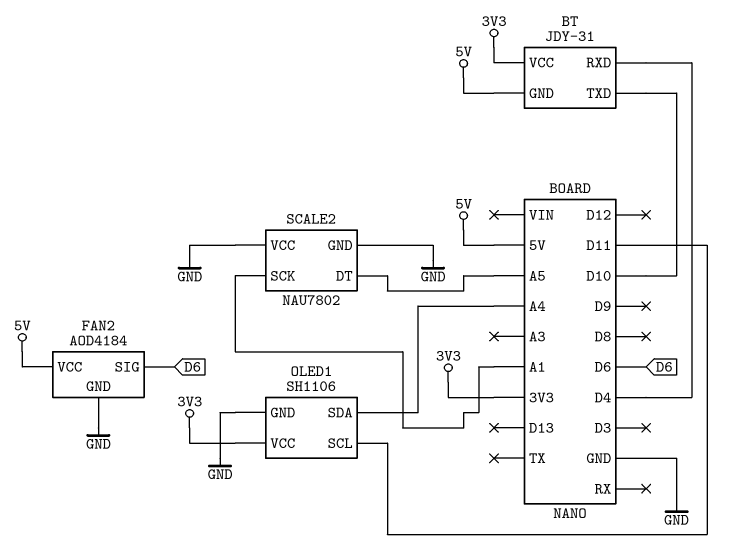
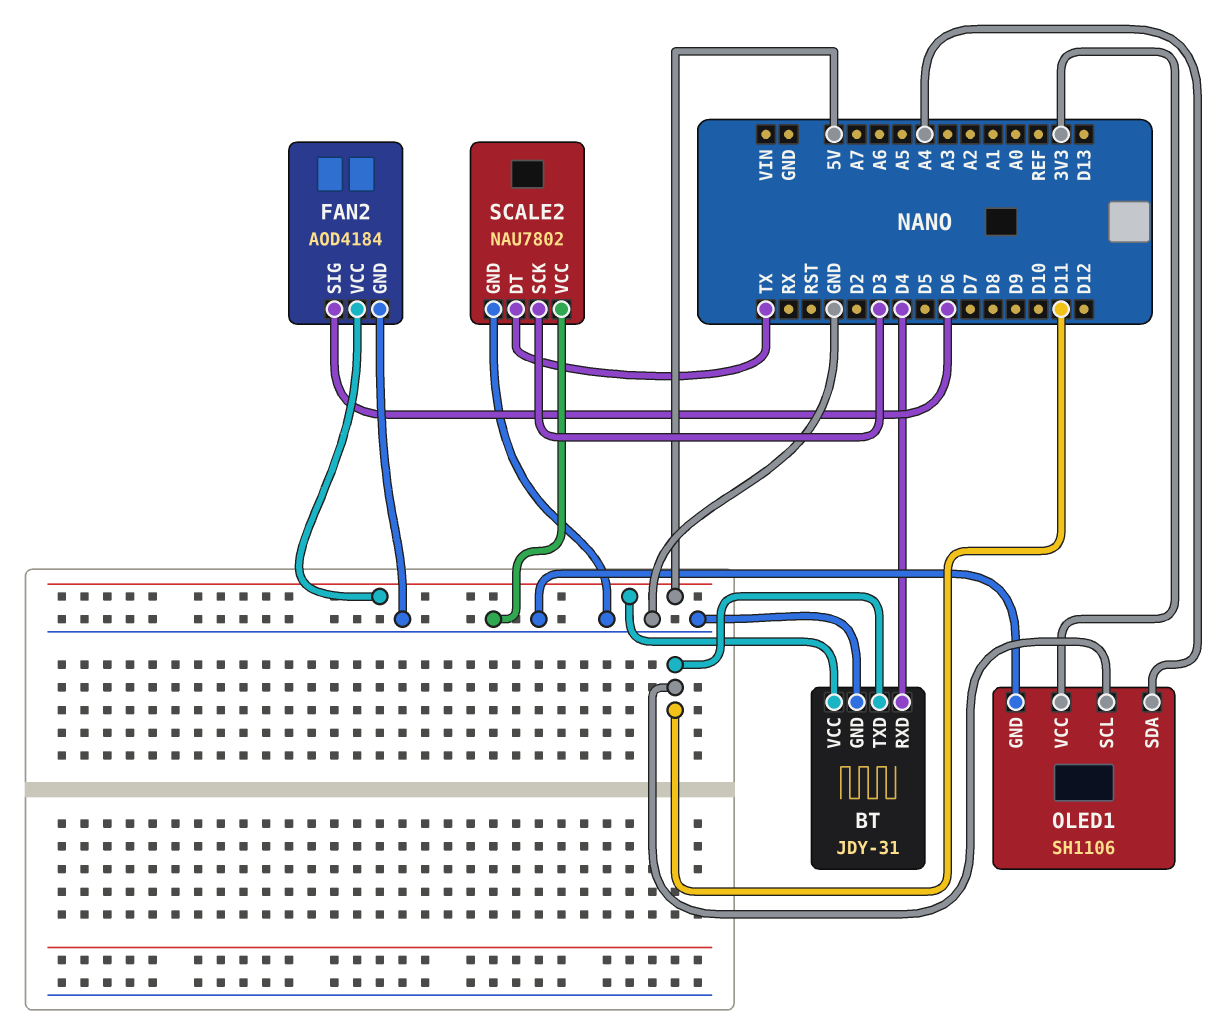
BT pin GND: 5V -> GND
BT pin TXD: D10 -> D11
BT pin VCC: 3V3 -> 5V
SCALE2 pin DT: A5 -> TX
SCALE2 pin SCK: A1 -> D3

